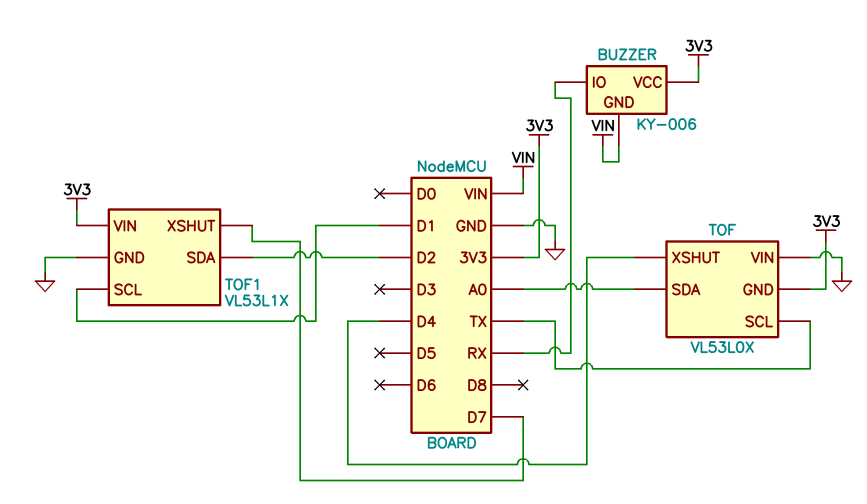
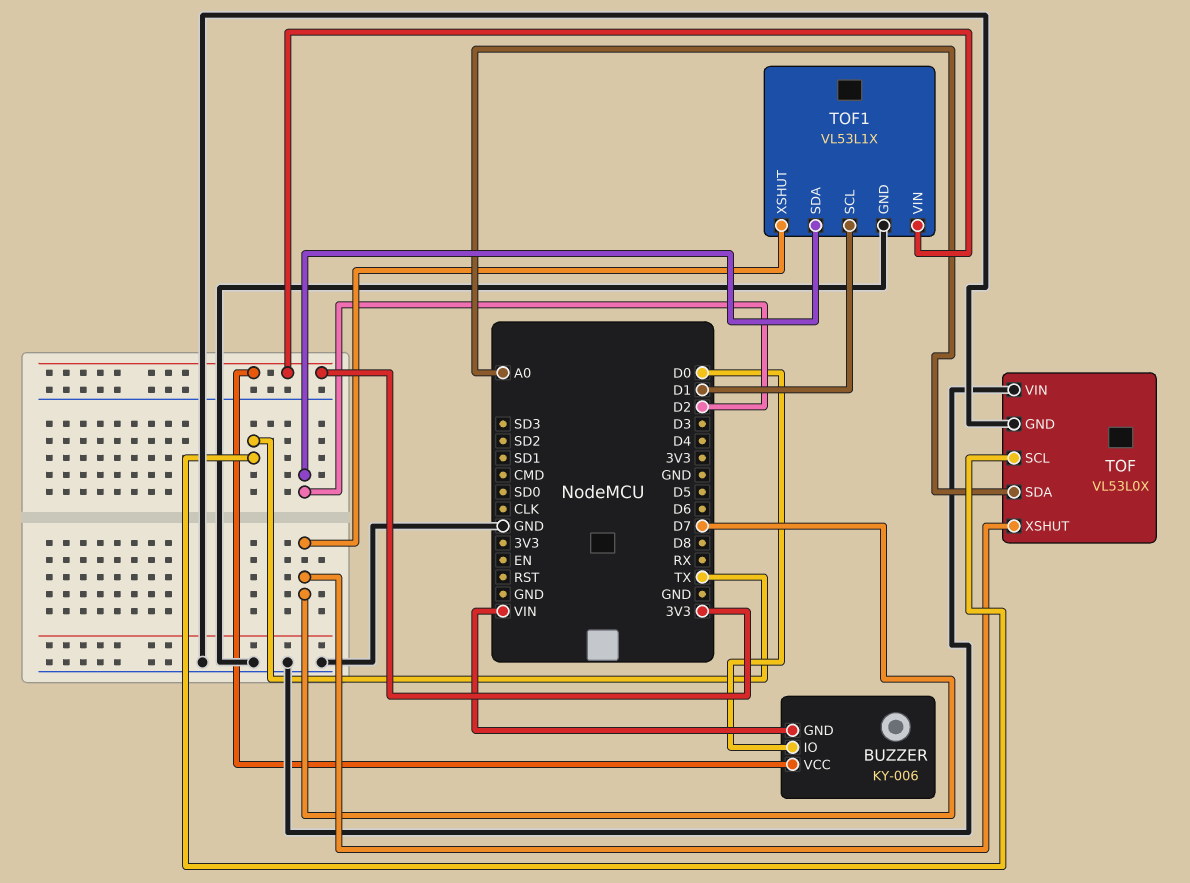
BUZZER pin IO: RX -> D0
TOF pin GND: 3V3 -> GND
TOF pin XSHUT: D4 -> D7

